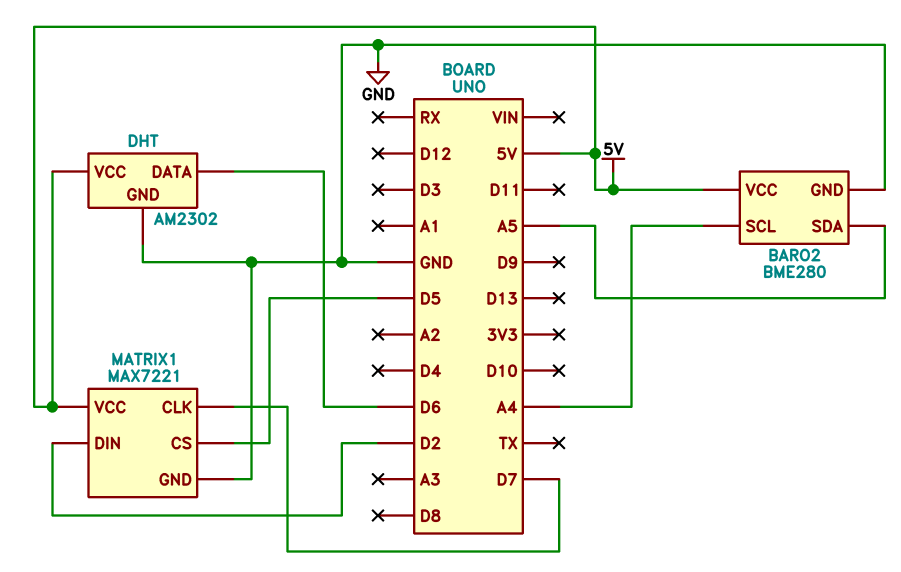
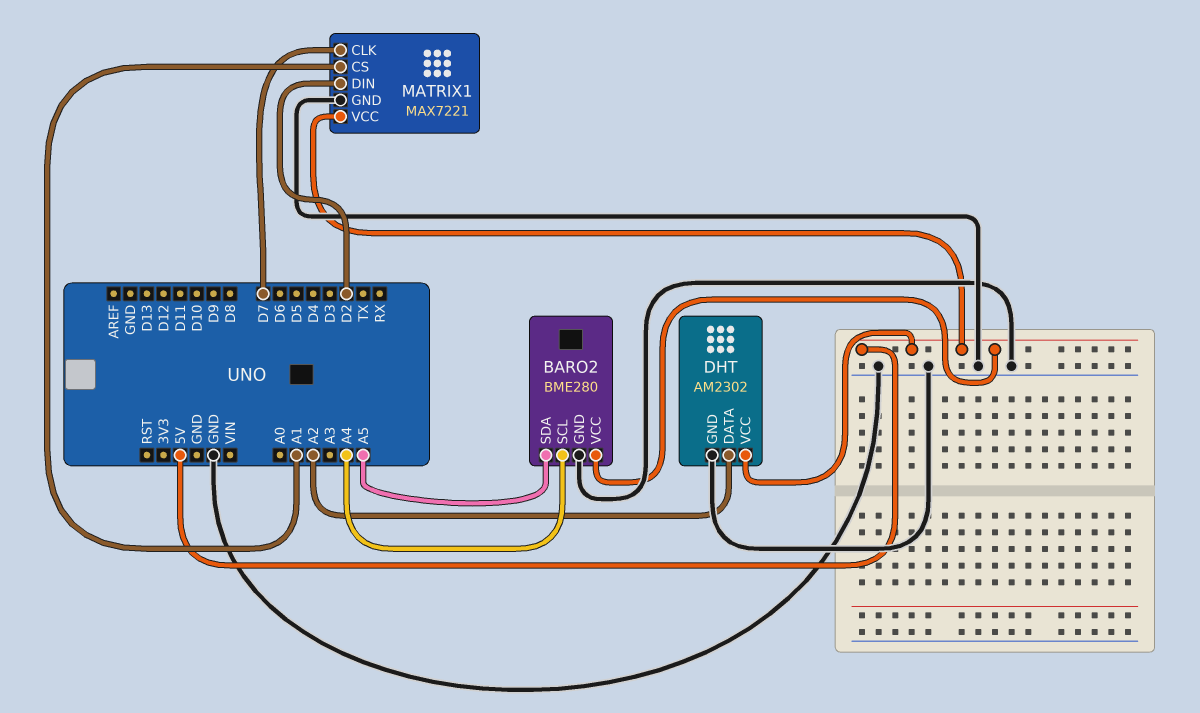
DHT pin DATA: D6 -> A2
MATRIX1 pin CS: D5 -> A1

